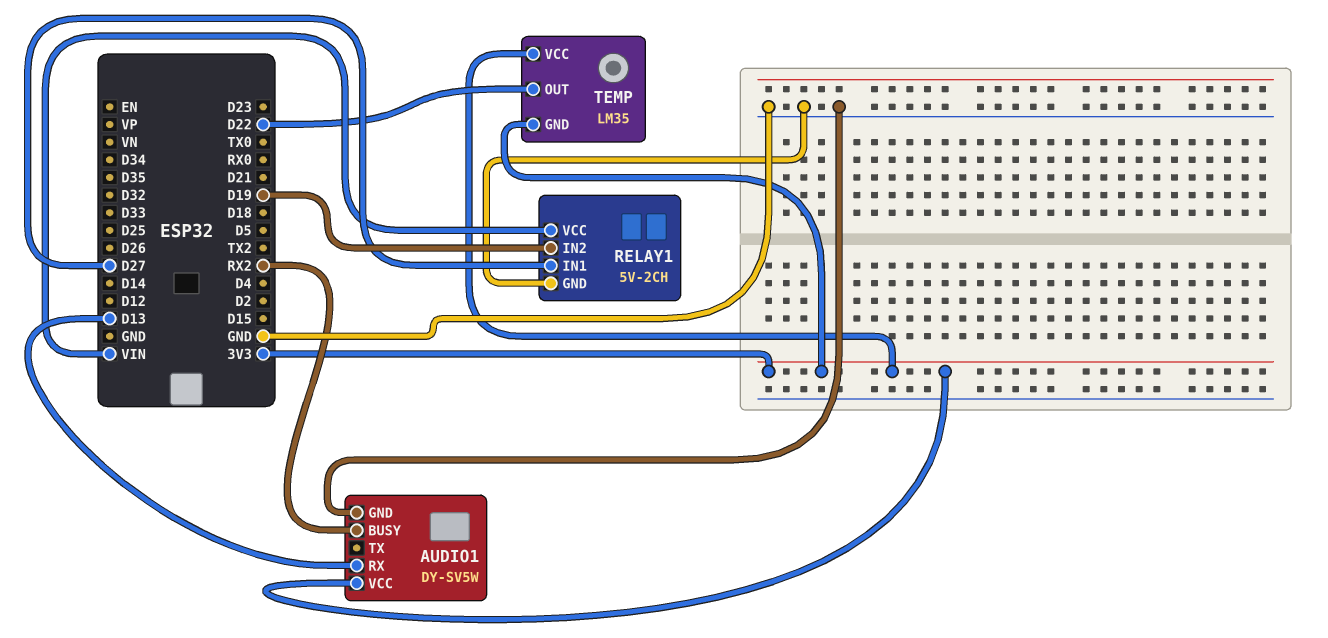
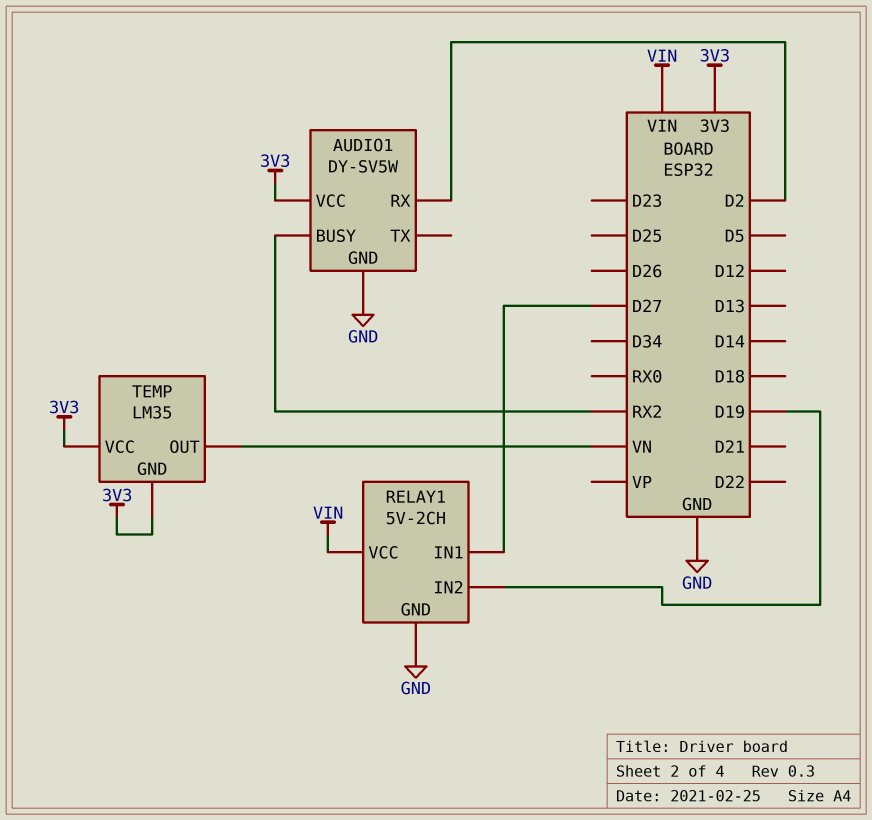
AUDIO1 pin RX: D13 -> D2
TEMP pin OUT: D22 -> VN

